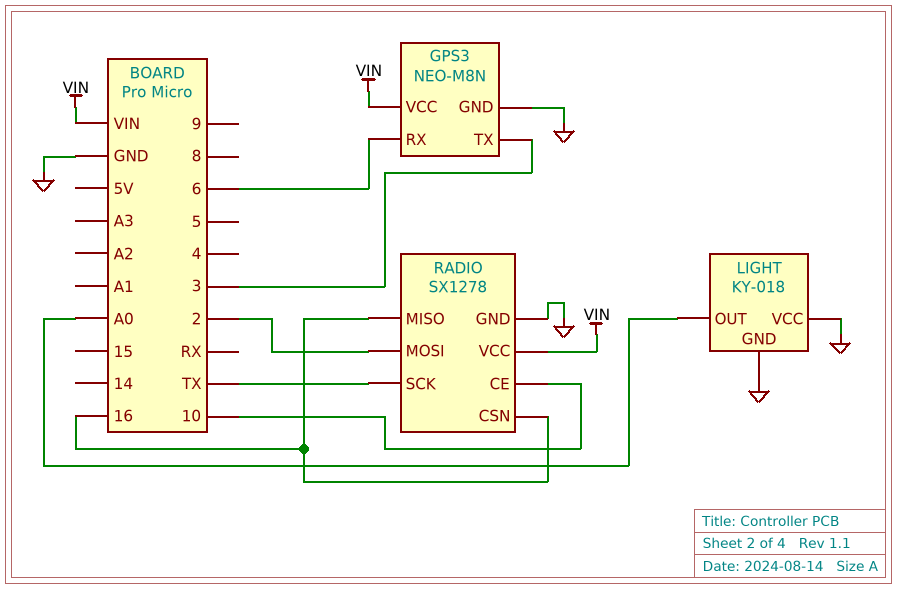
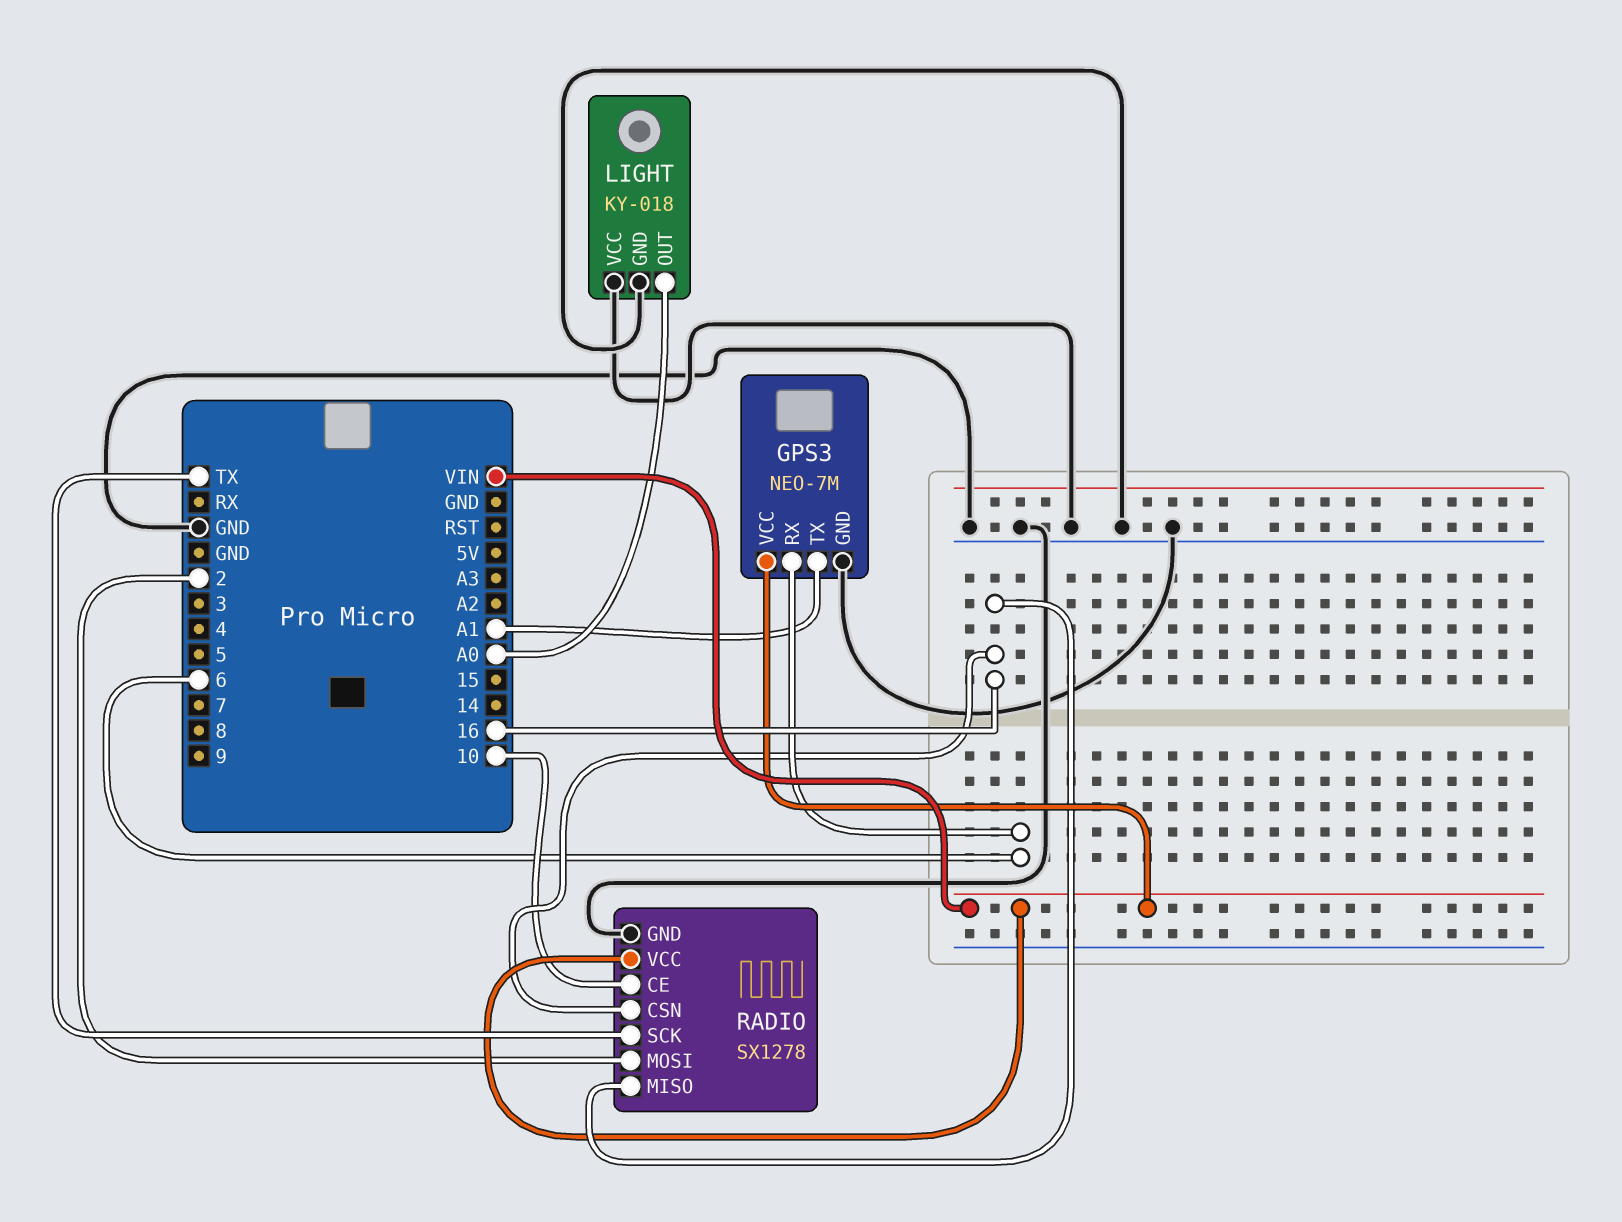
GPS3: NEO-M8N -> NEO-7M
GPS3 pin TX: 3 -> A1

